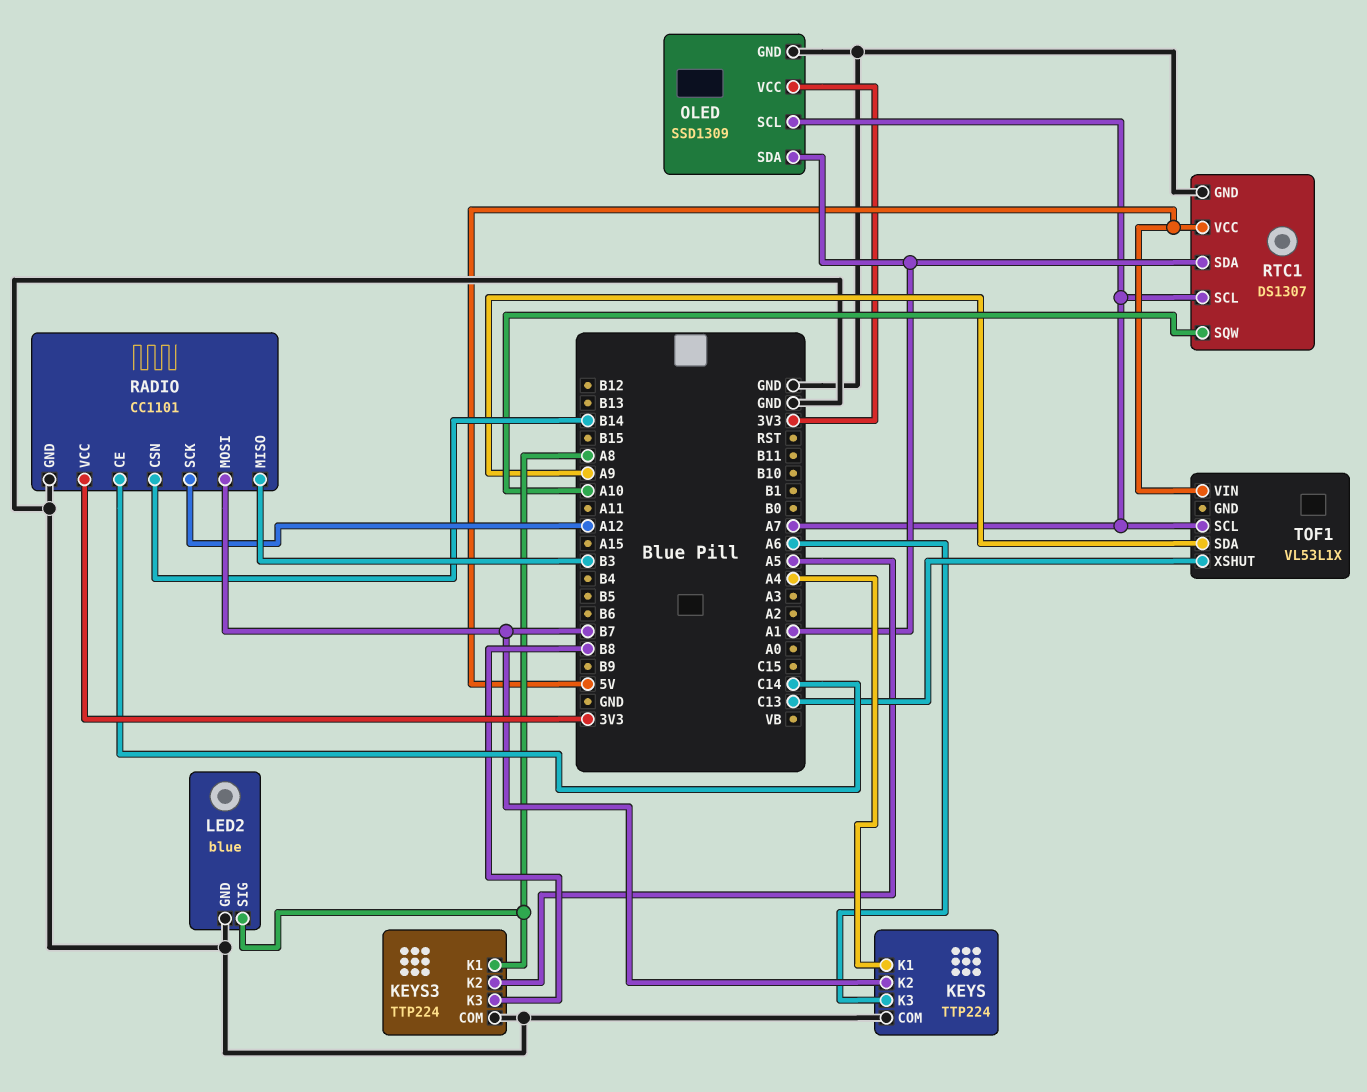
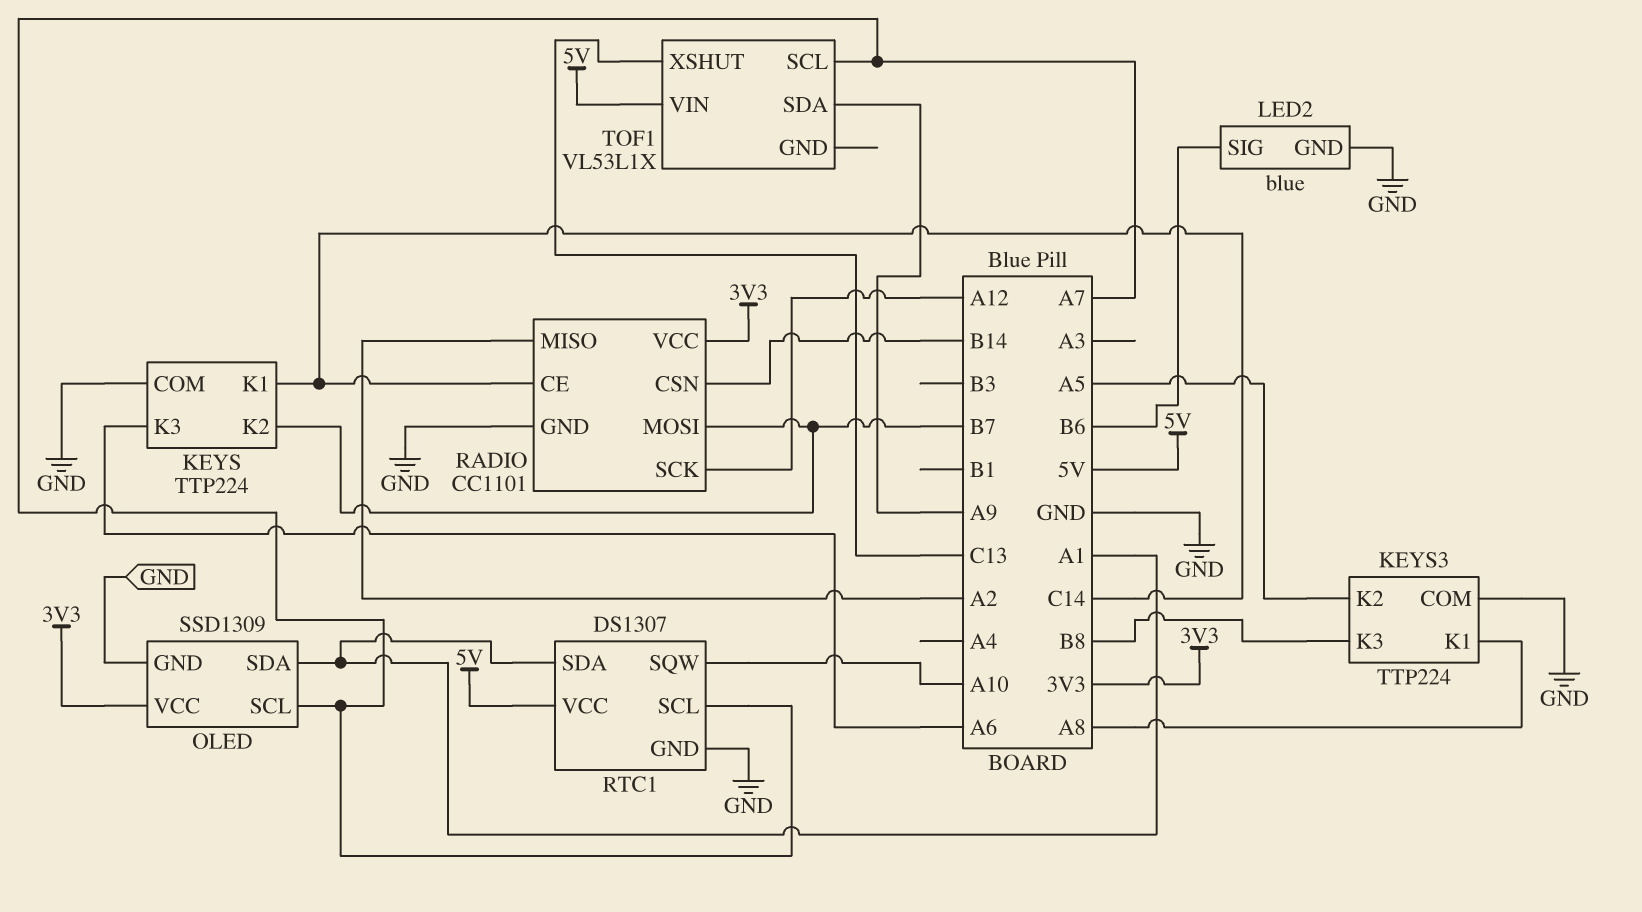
KEYS pin K1: A4 -> C14
LED2 pin SIG: A8 -> B6
RADIO pin MISO: B3 -> A2

